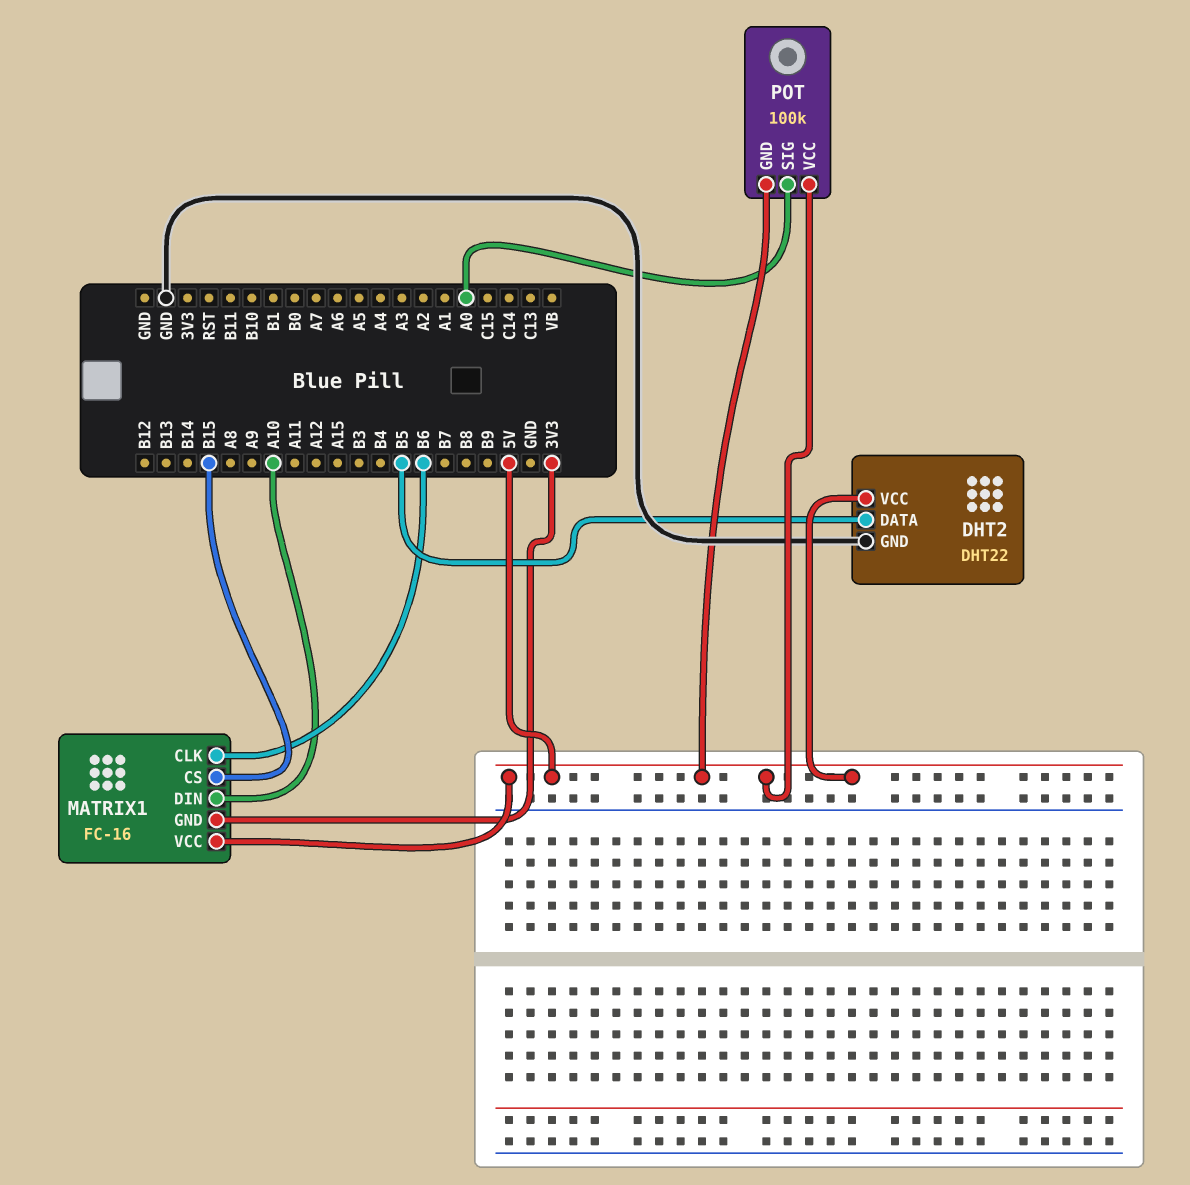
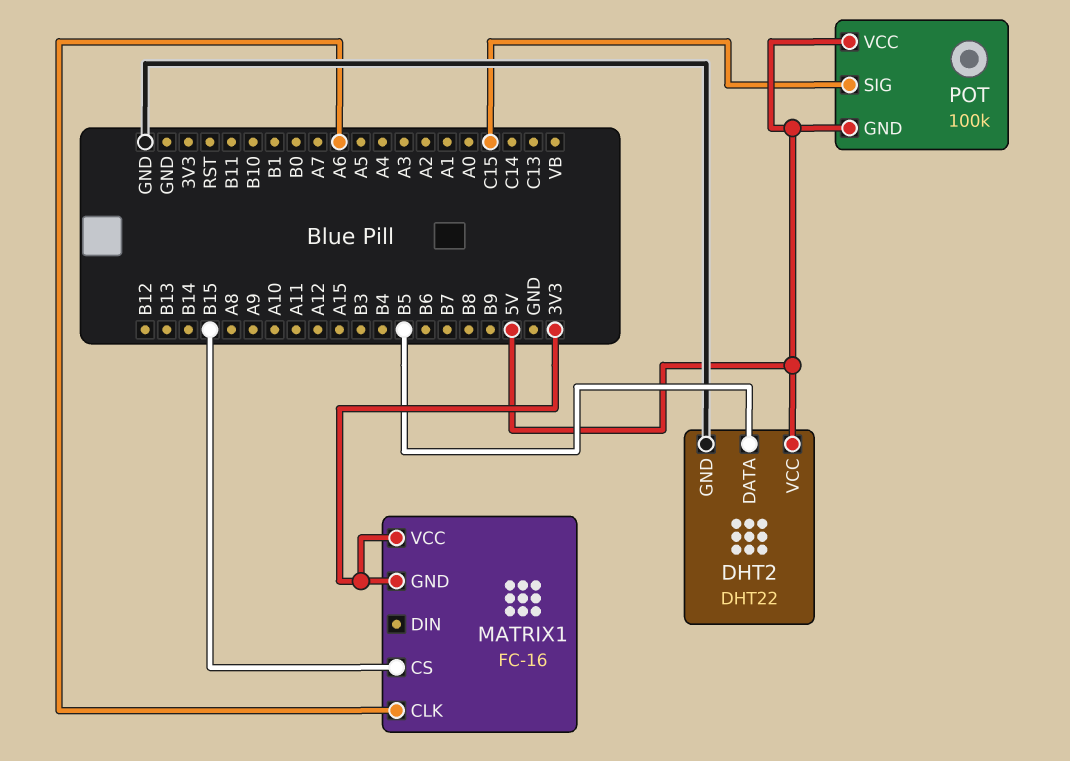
MATRIX1 pin CLK: B6 -> A6
MATRIX1 pin DIN: A10 -> none
MATRIX1 pin VCC: 5V -> 3V3
POT pin SIG: A0 -> C15

